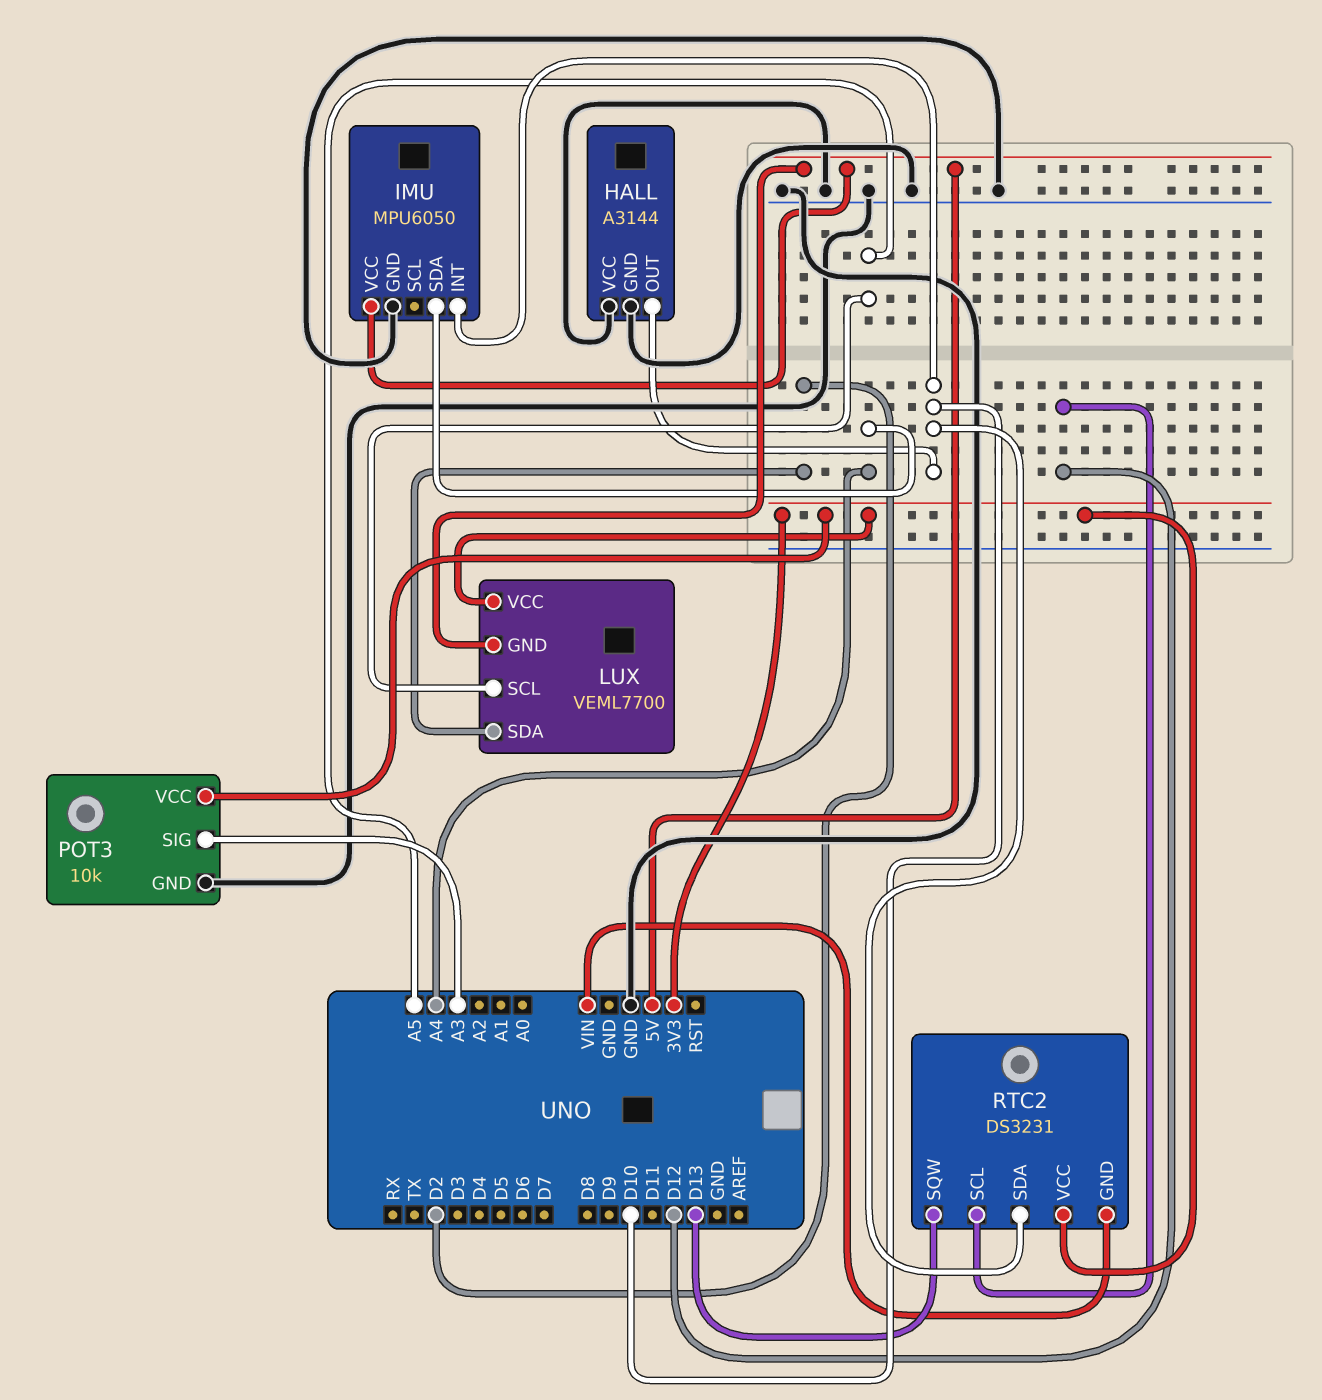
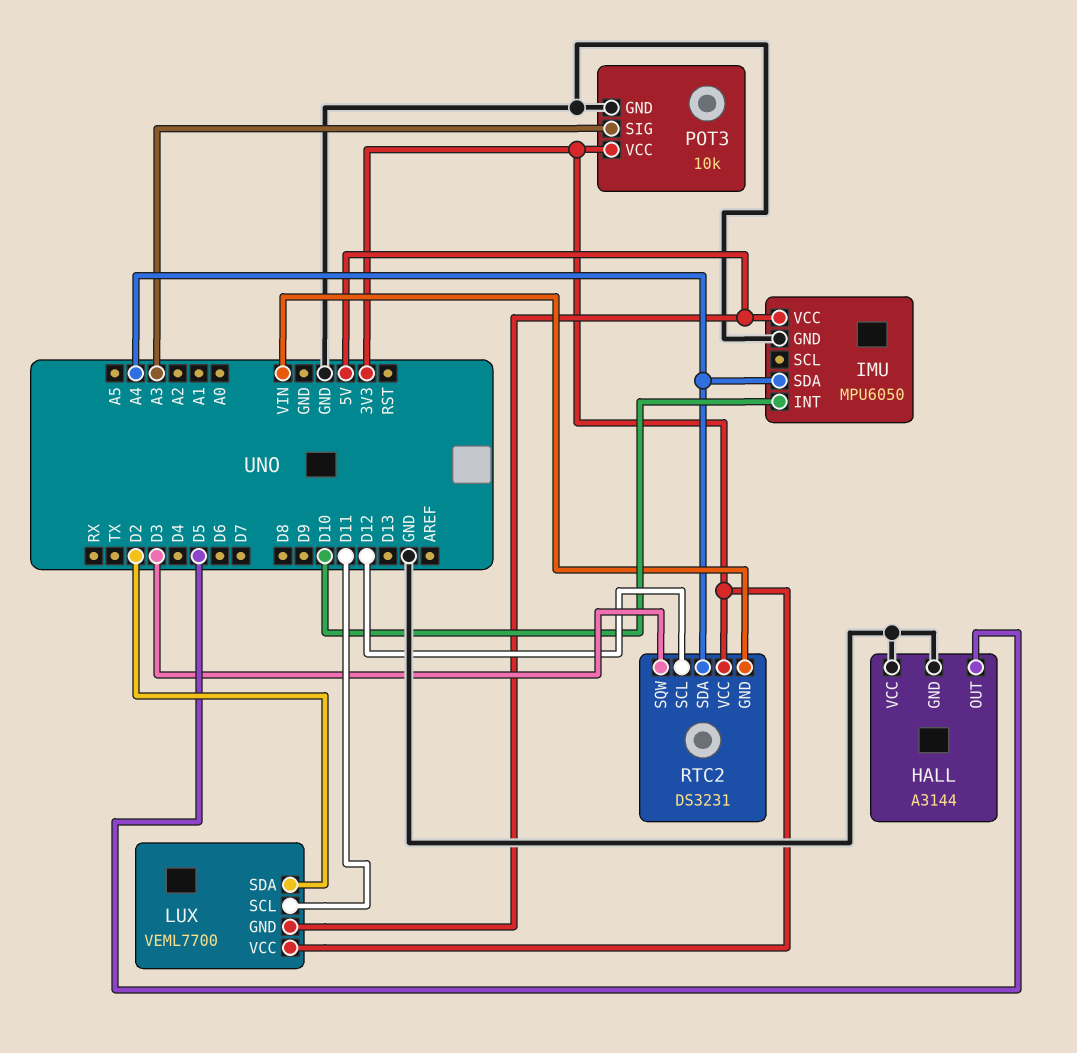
HALL pin OUT: D10 -> D5
LUX pin SCL: A5 -> D11
RTC2 pin SDA: D10 -> A4
RTC2 pin SQW: D13 -> D3

